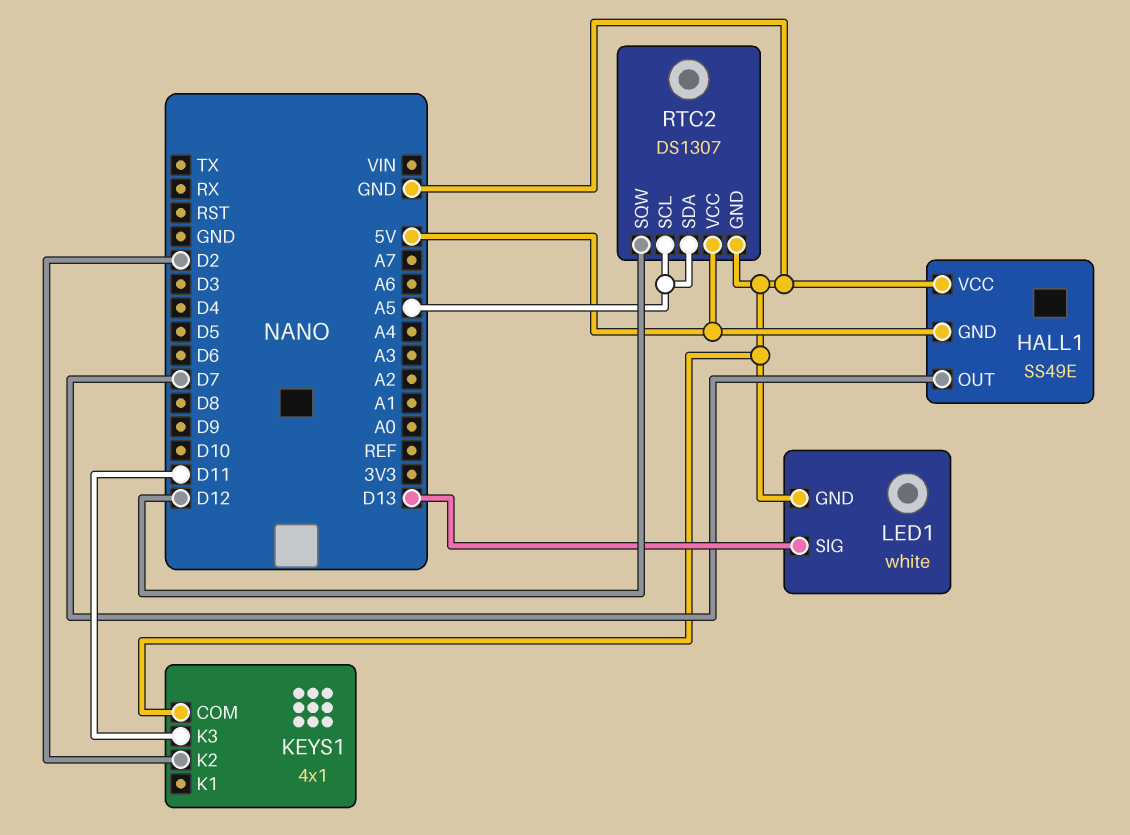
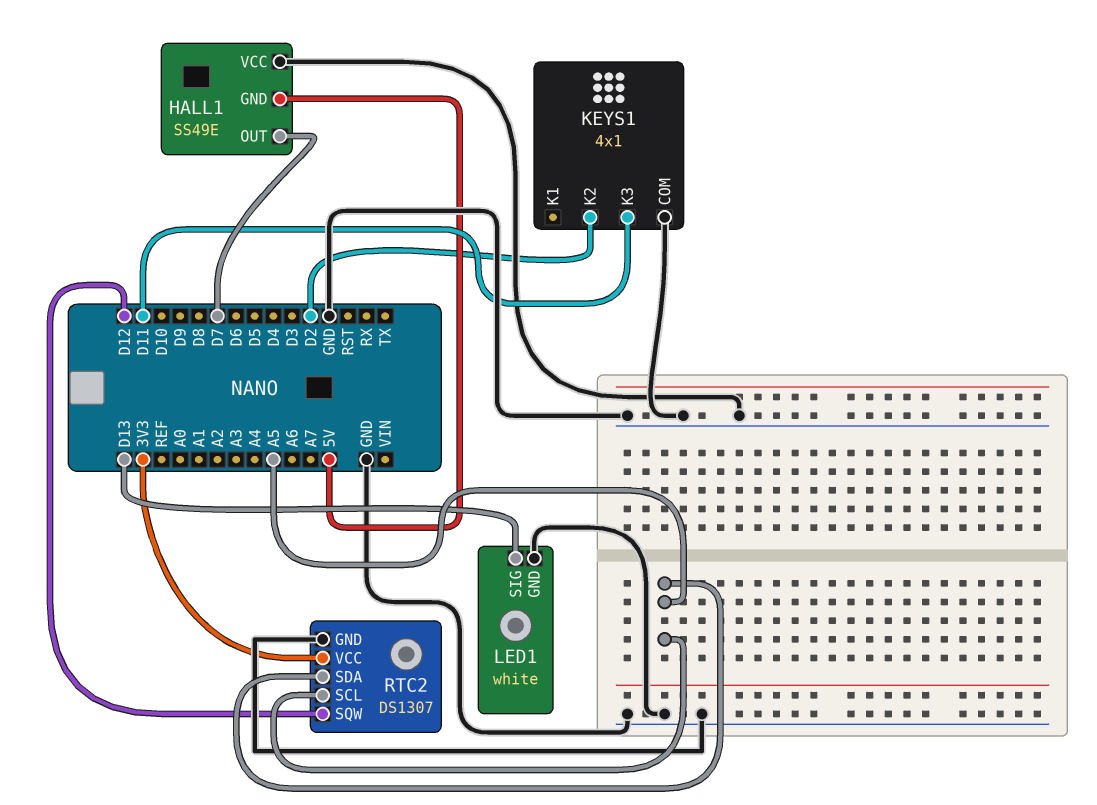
RTC2 pin VCC: 5V -> 3V3

